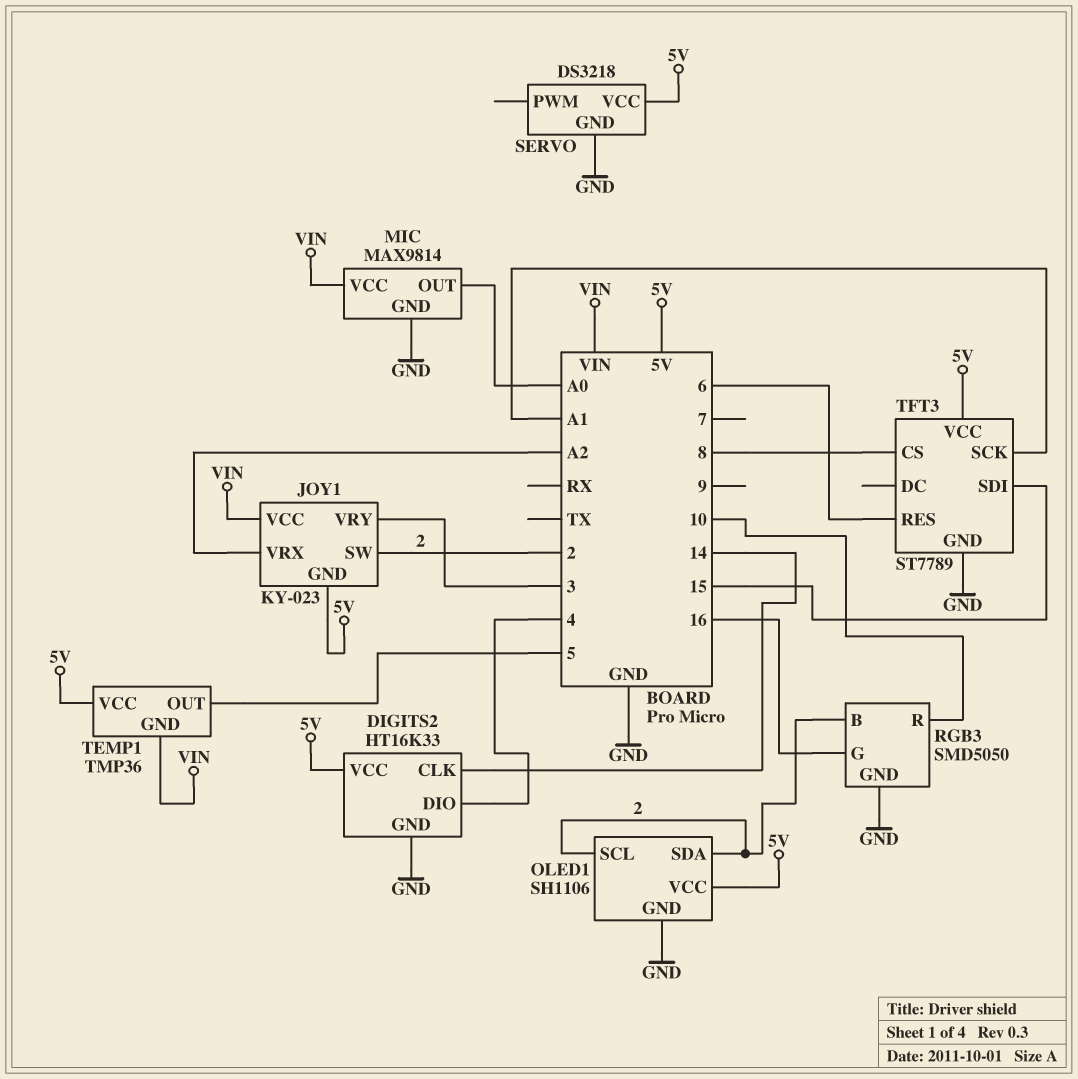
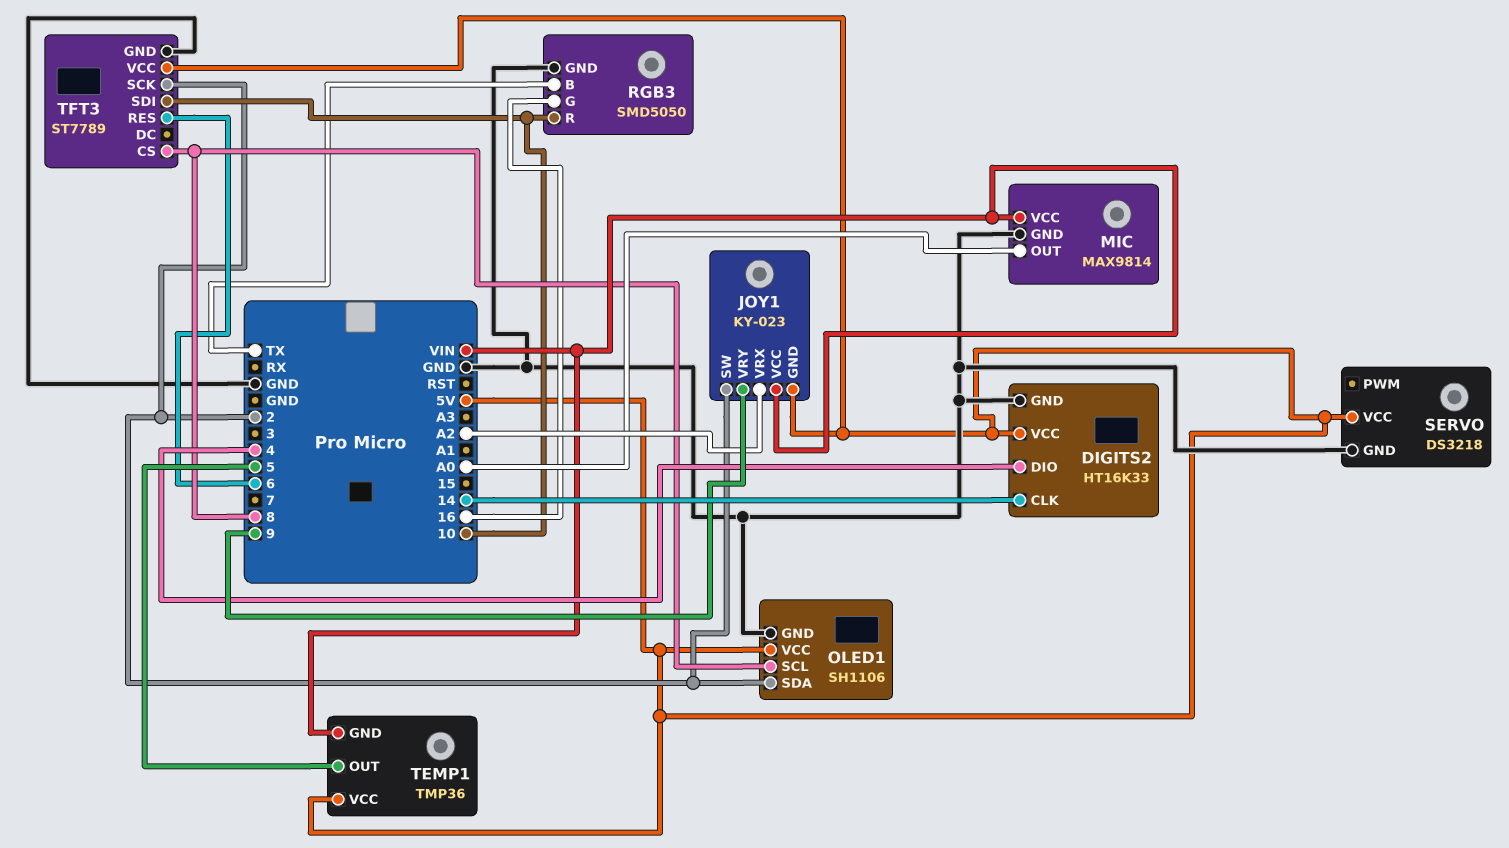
JOY1 pin VRY: 3 -> 9
OLED1 pin SCL: 2 -> 8
RGB3 pin B: 2 -> TX
TFT3 pin SCK: A1 -> 2
TFT3 pin SDI: 15 -> 10

